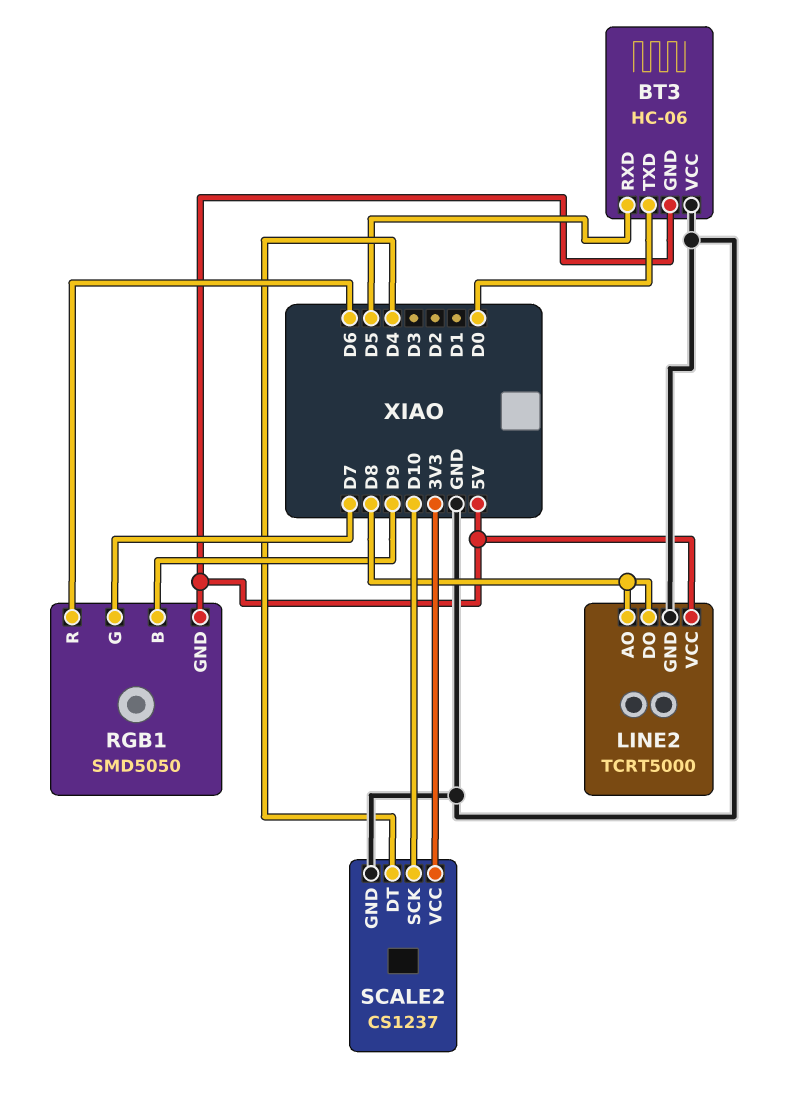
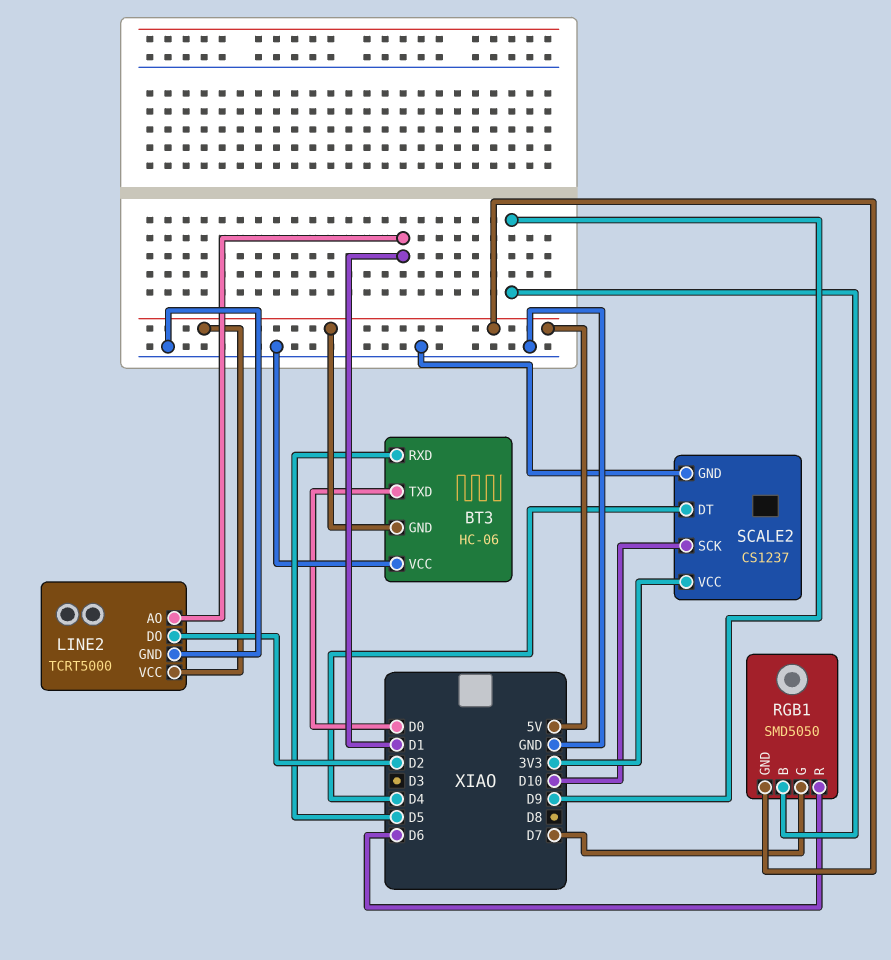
LINE2 pin AO: D8 -> D1
LINE2 pin DO: D8 -> D2

